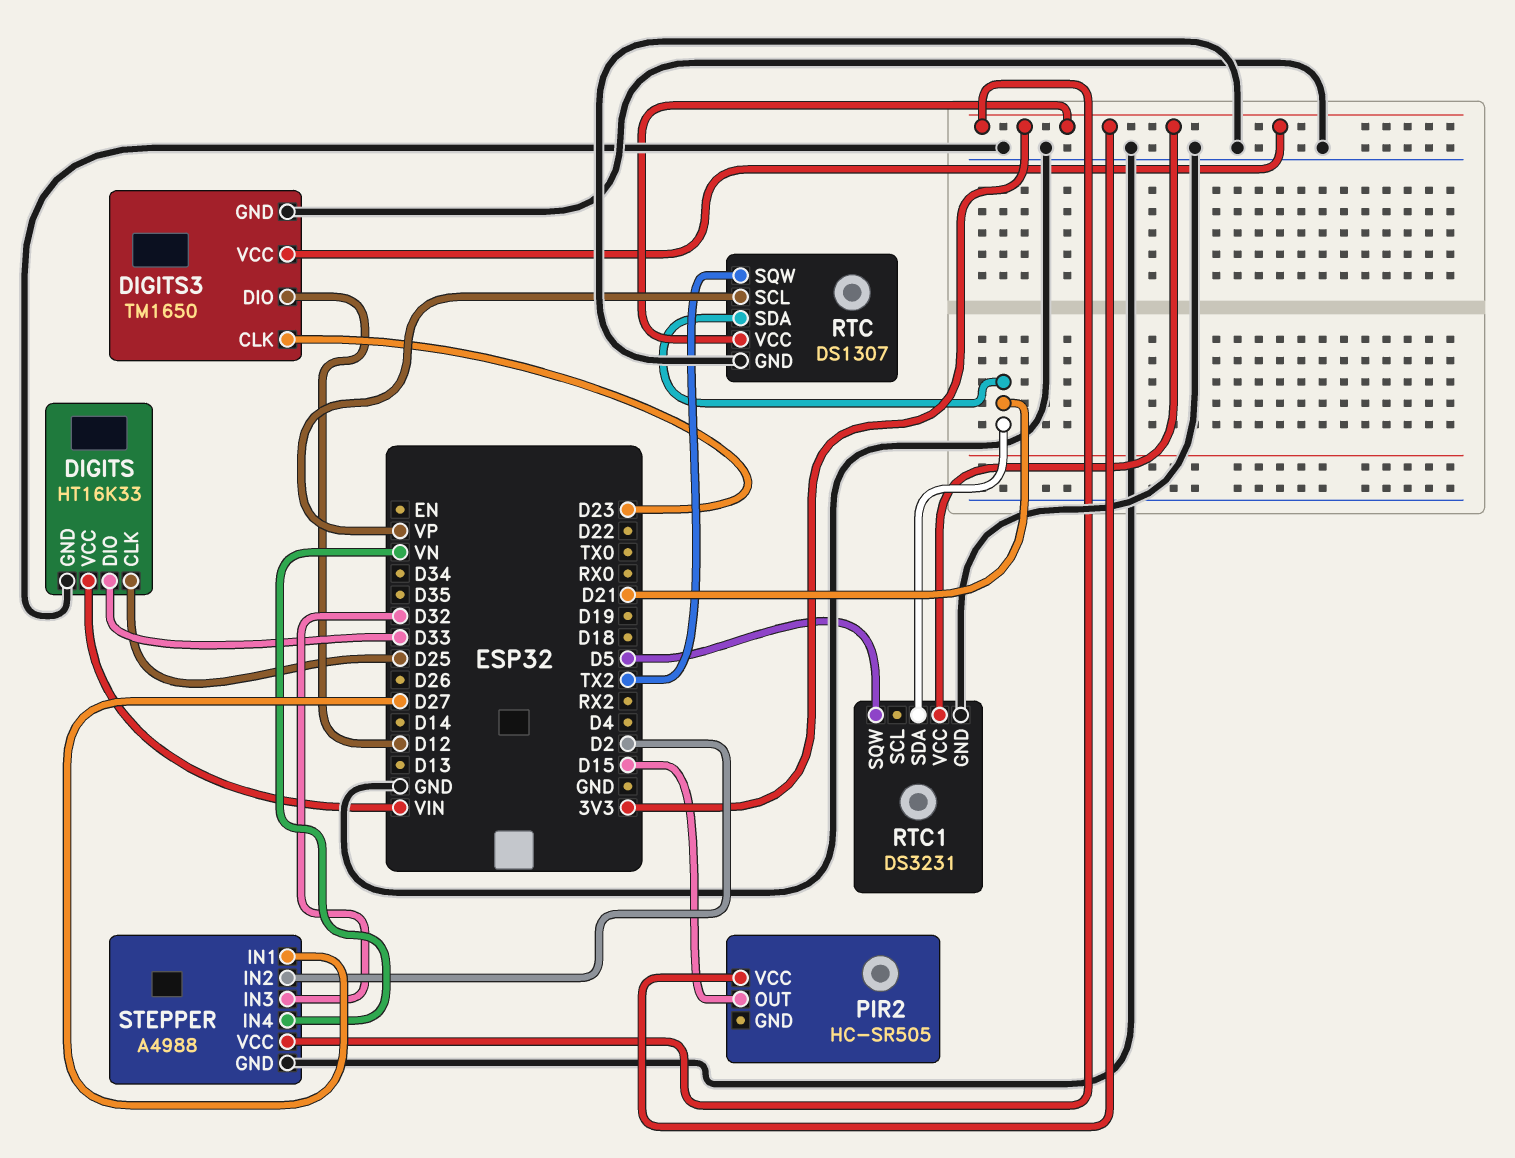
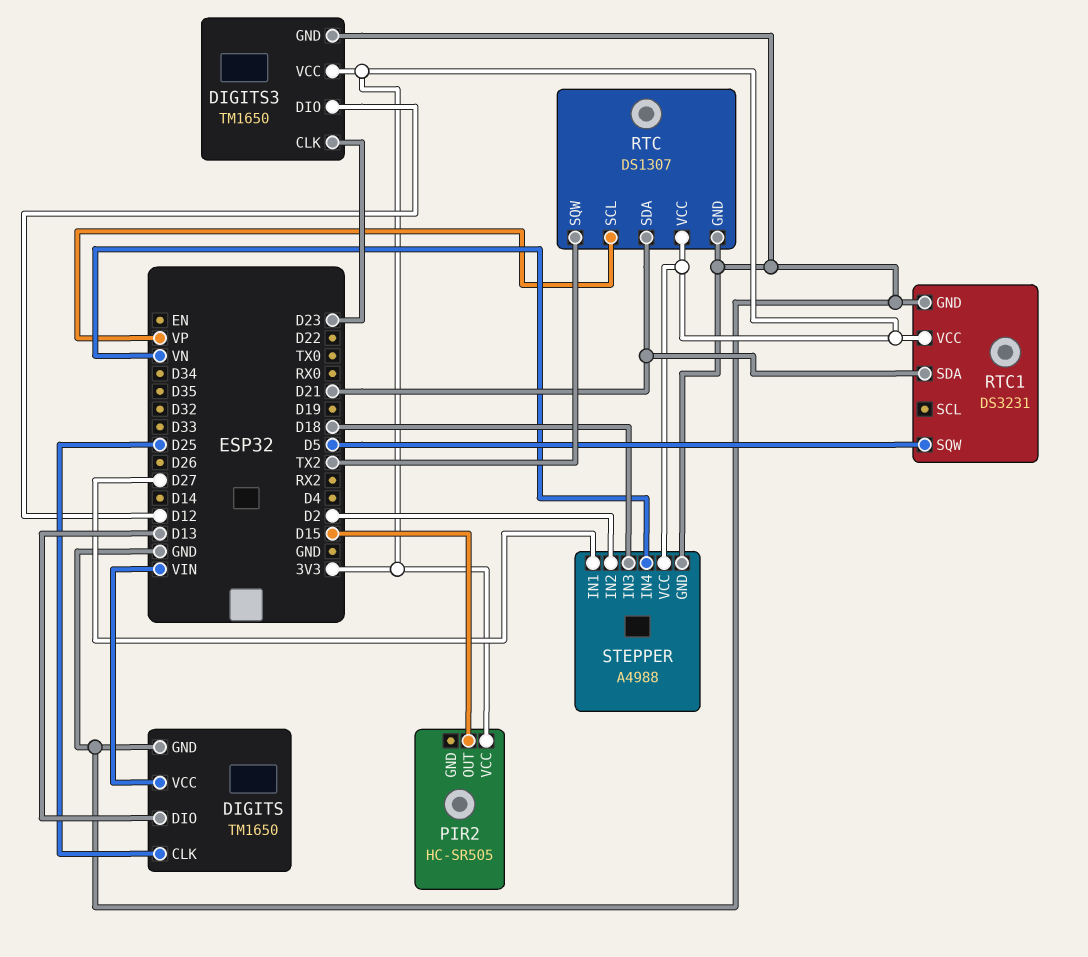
DIGITS: HT16K33 -> TM1650
DIGITS pin DIO: D33 -> D13
STEPPER pin IN3: D32 -> D18

